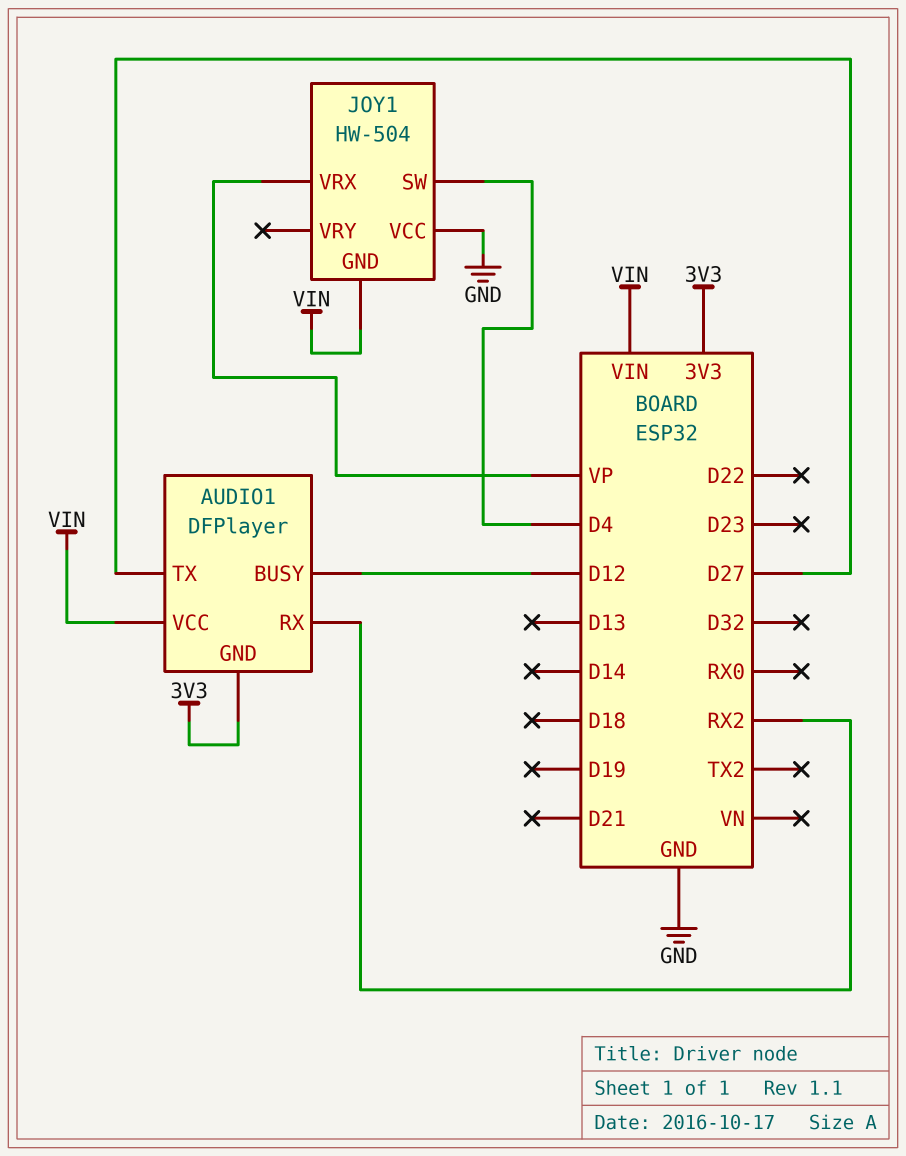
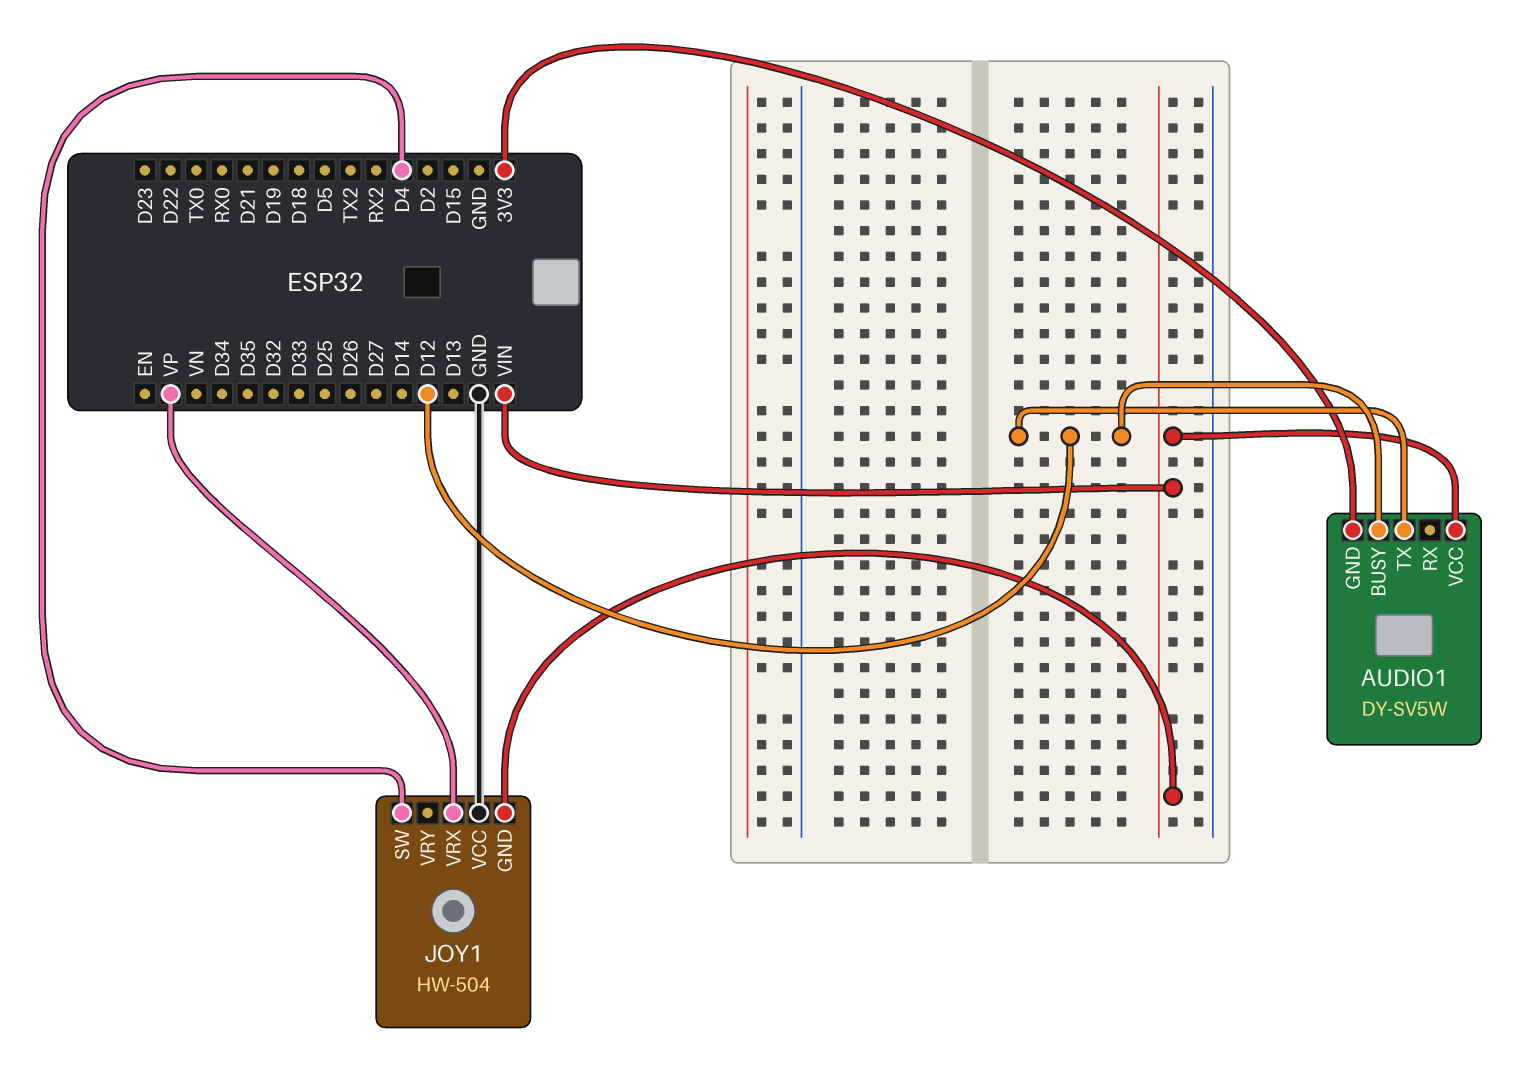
AUDIO1: DFPlayer -> DY-SV5W
AUDIO1 pin RX: RX2 -> none
AUDIO1 pin TX: D27 -> D12

